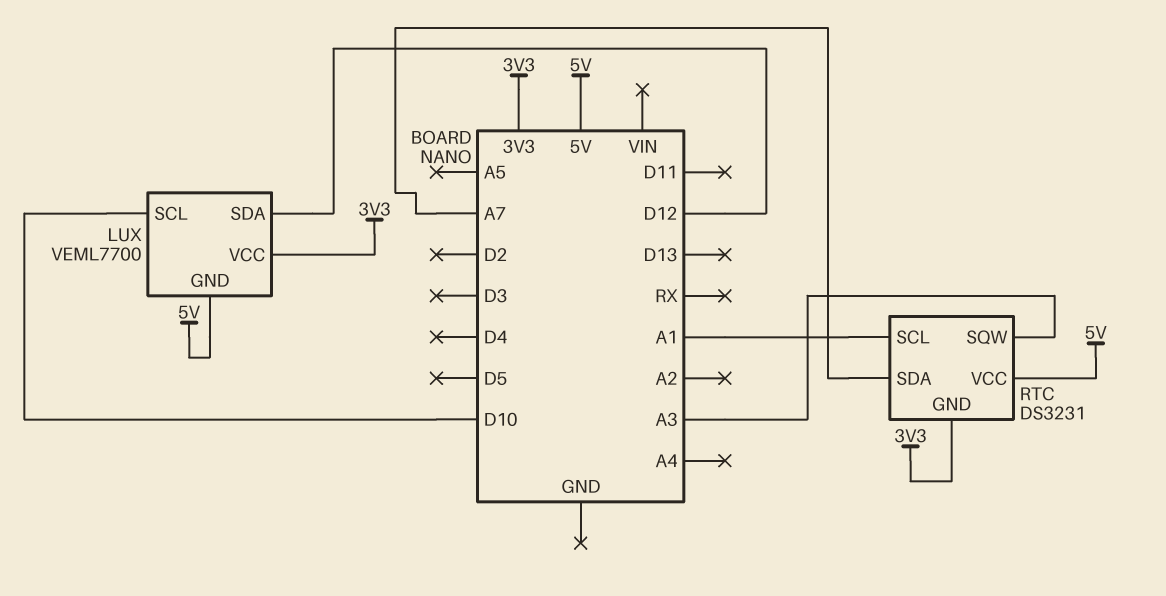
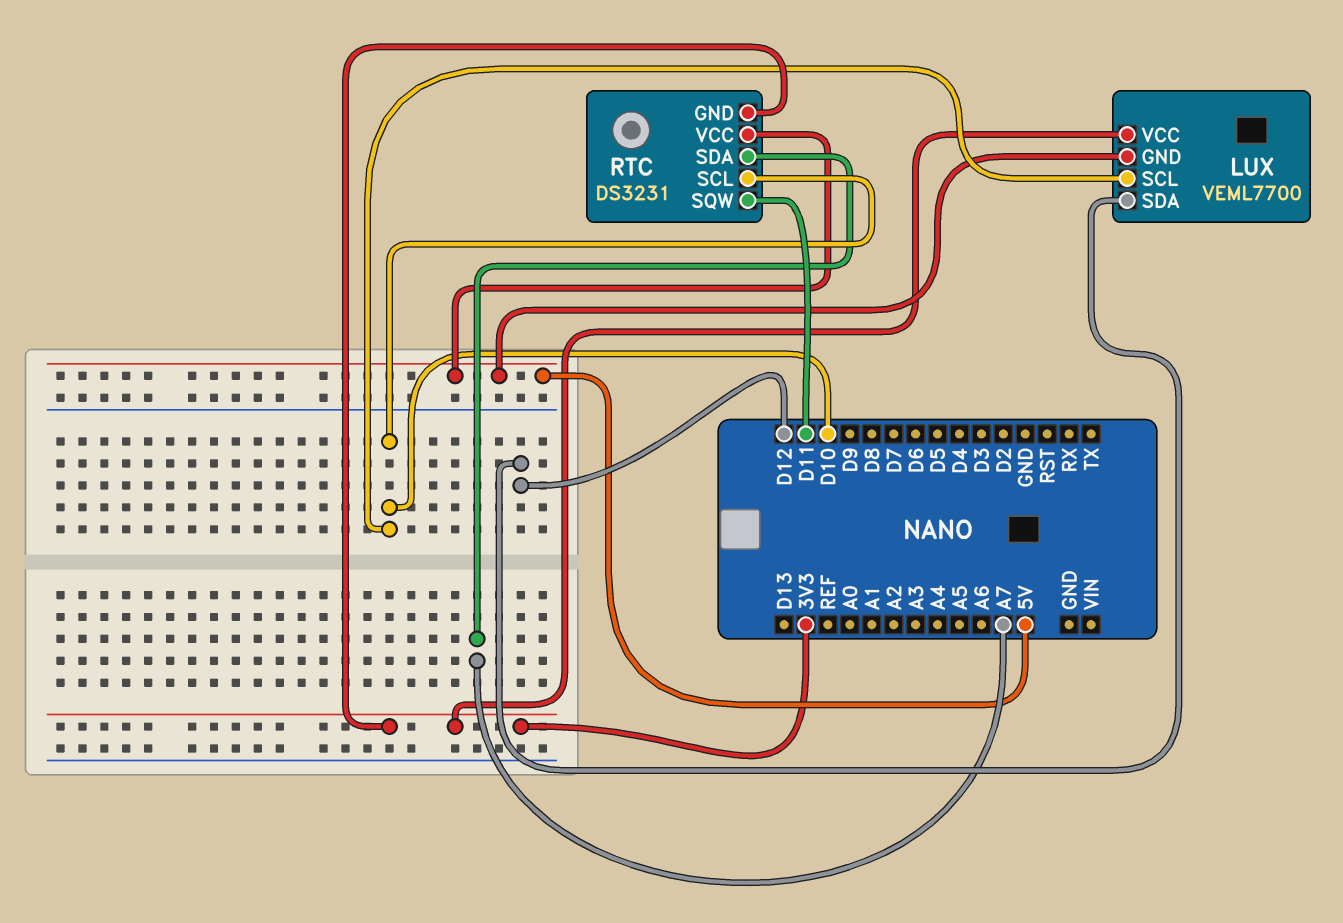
RTC pin SCL: A1 -> D10
RTC pin SQW: A3 -> D11

